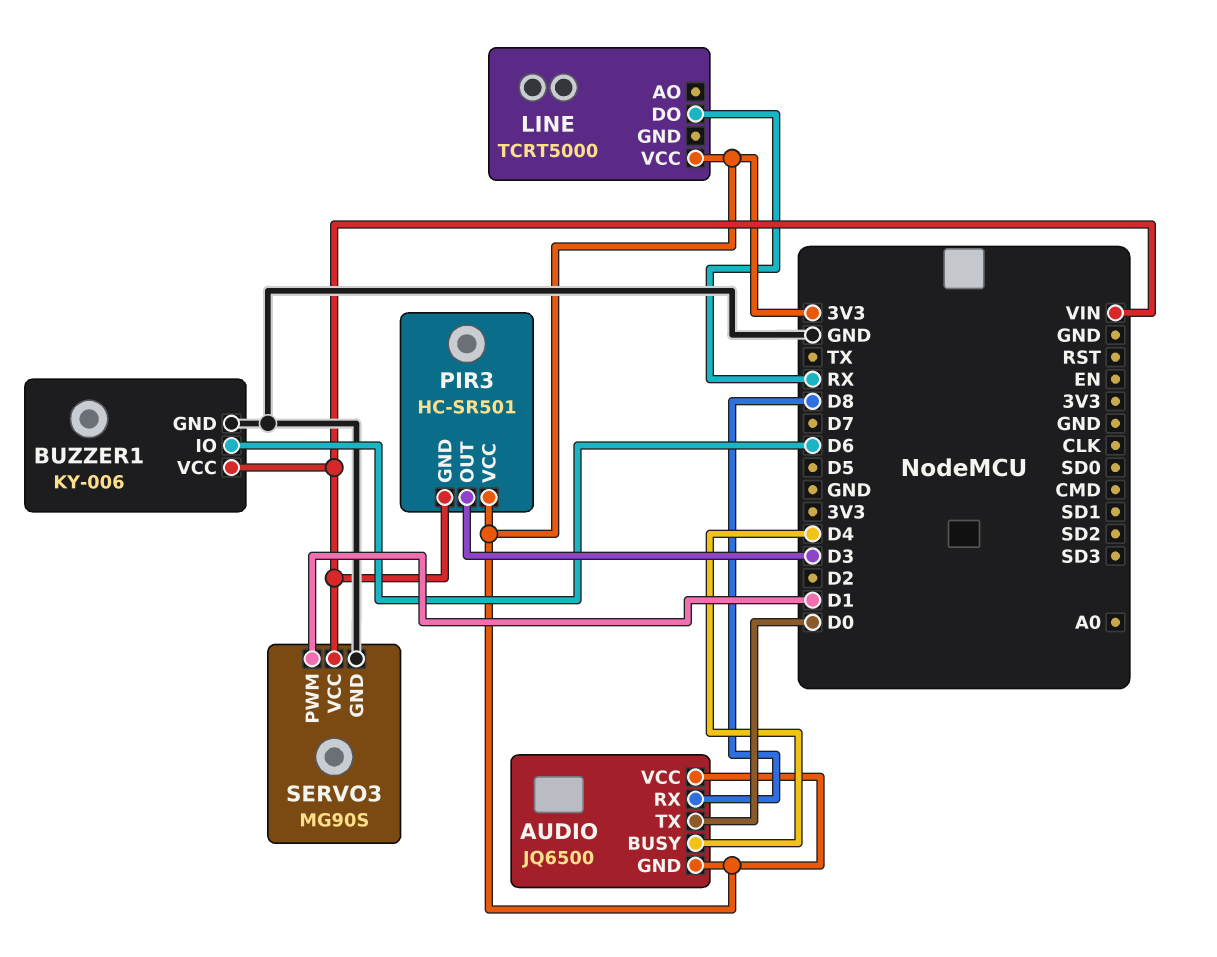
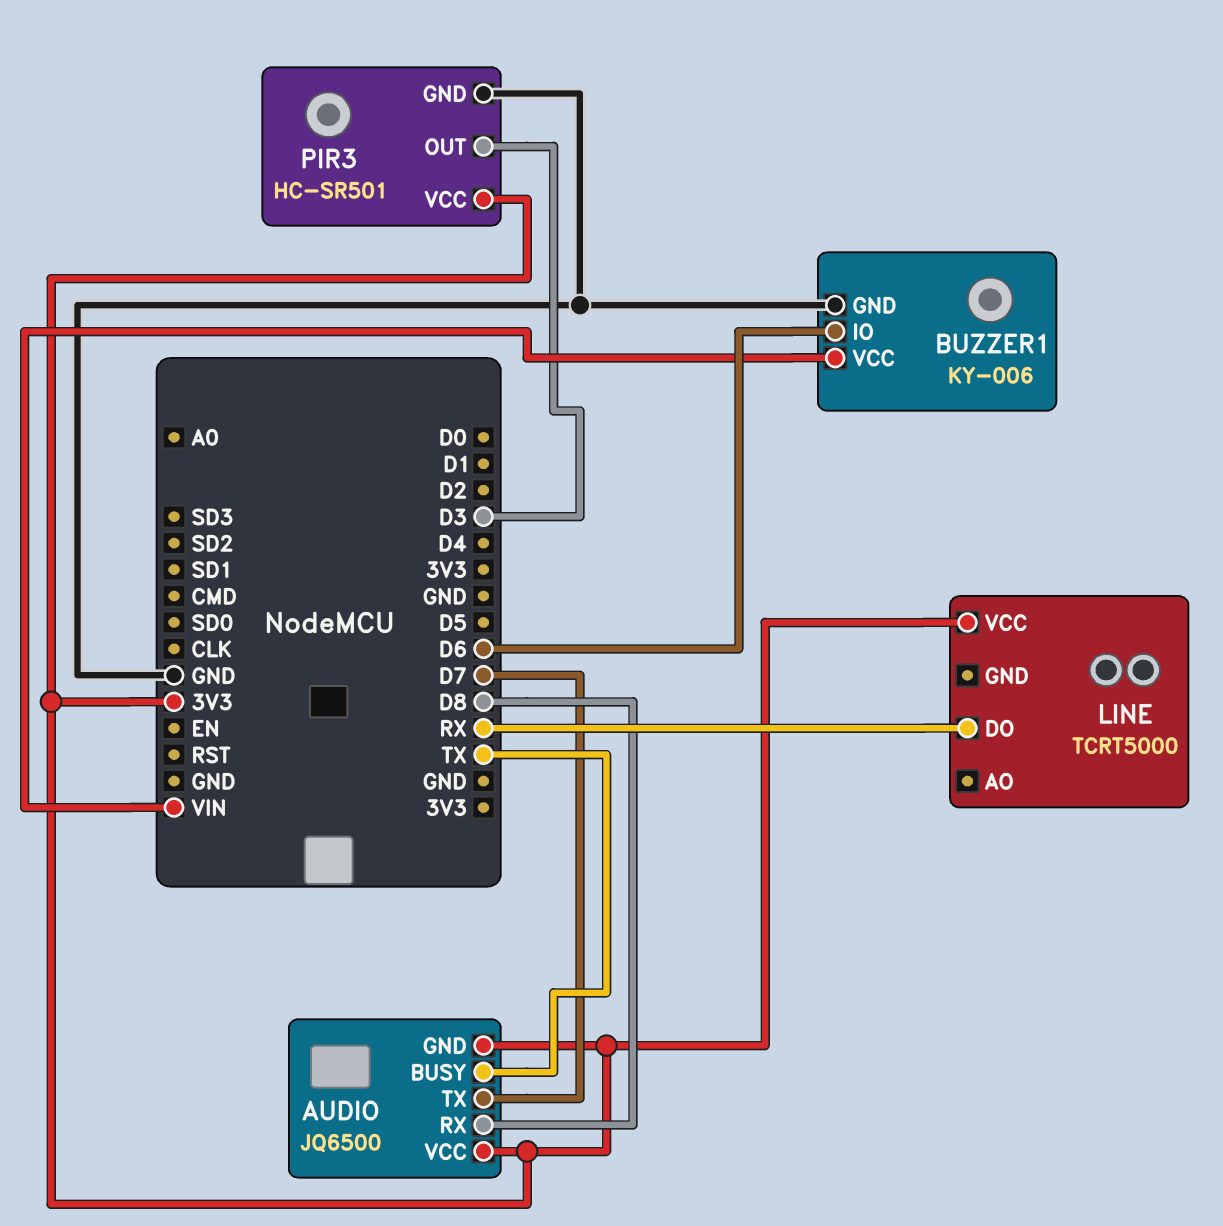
AUDIO pin BUSY: D4 -> TX
AUDIO pin TX: D0 -> D7
PIR3 pin GND: VIN -> GND
SERVO3: MG90S -> none
SERVO3 pin GND: GND -> none
SERVO3 pin PWM: D1 -> none
SERVO3 pin VCC: VIN -> none

